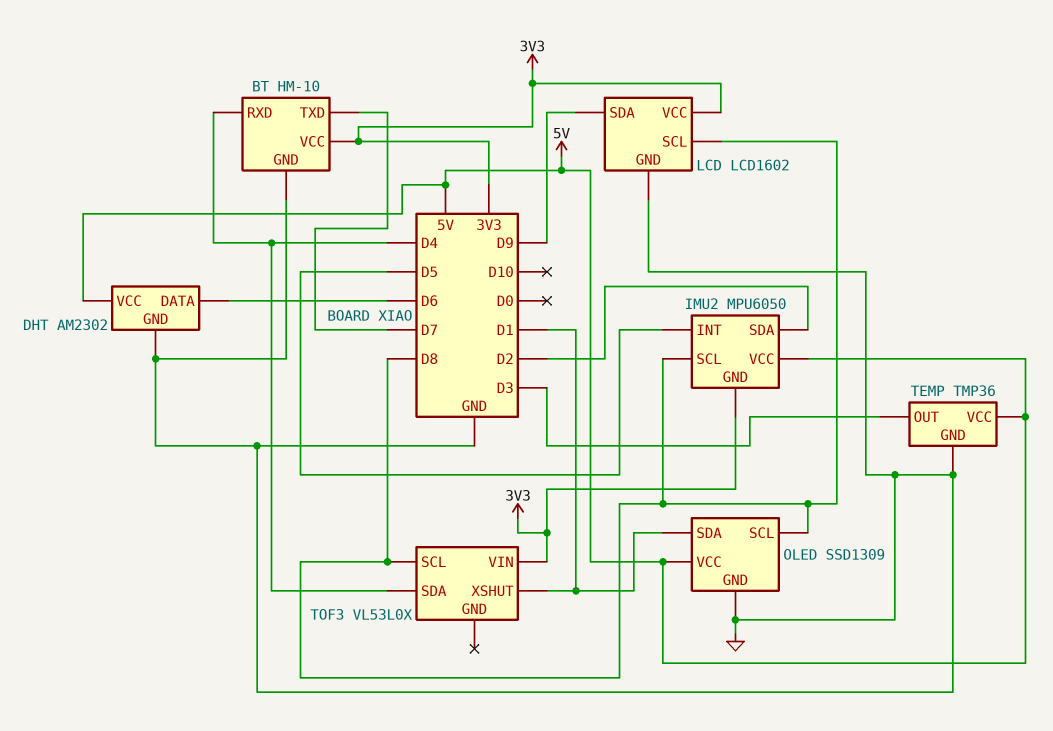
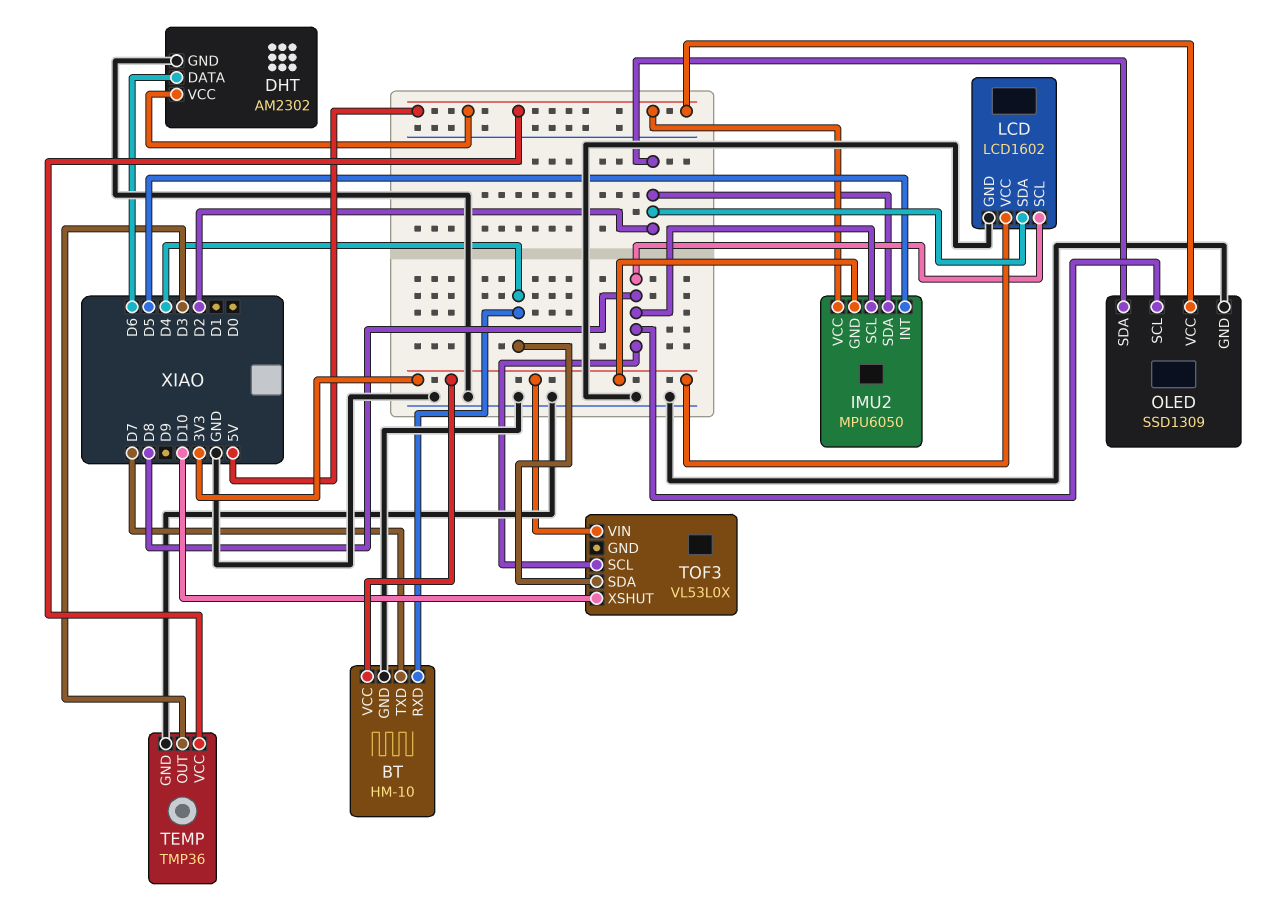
LCD pin SDA: D9 -> D2
OLED pin SDA: D1 -> D2
TOF3 pin XSHUT: D1 -> D10

